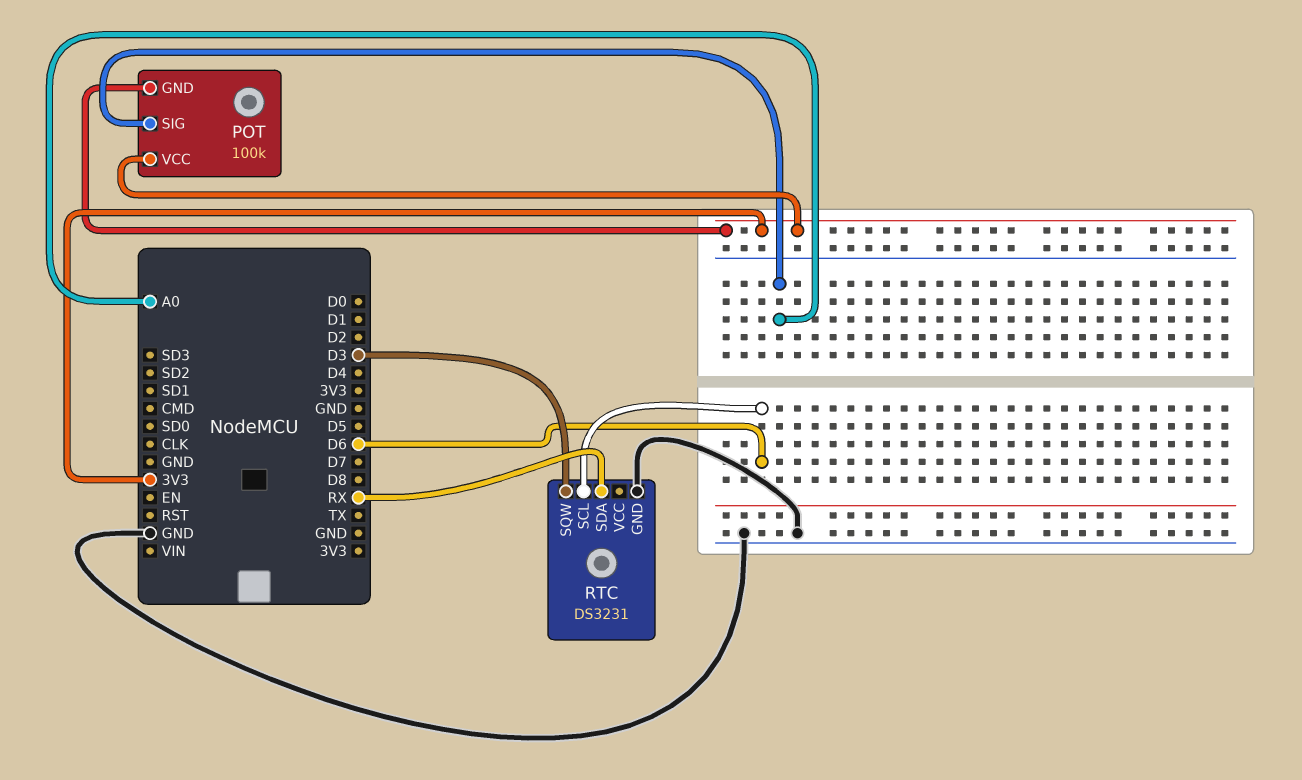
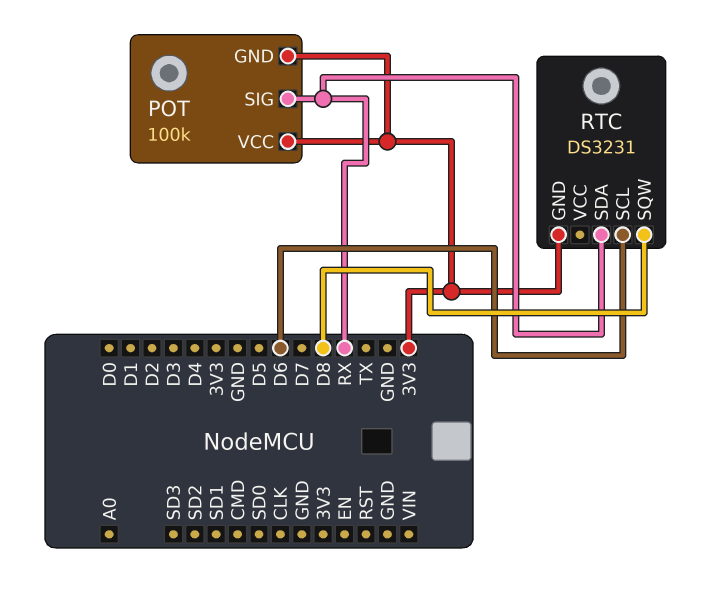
POT pin SIG: A0 -> RX
RTC pin GND: GND -> 3V3
RTC pin SQW: D3 -> D8

